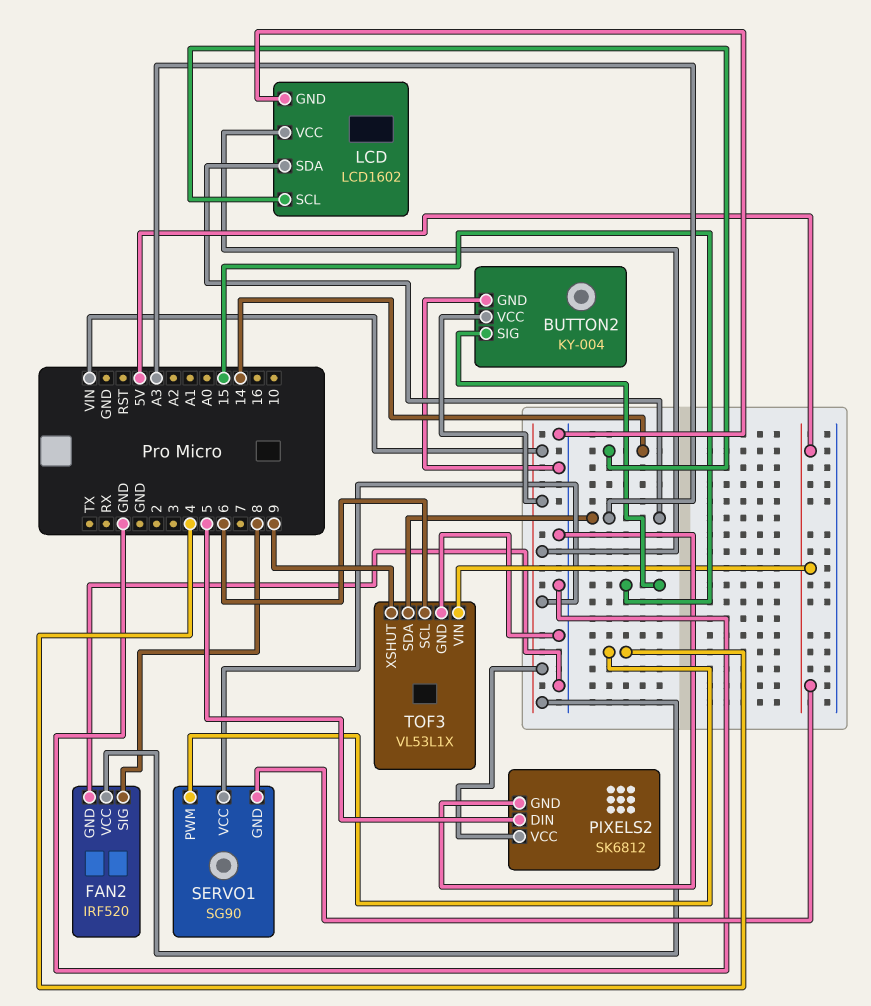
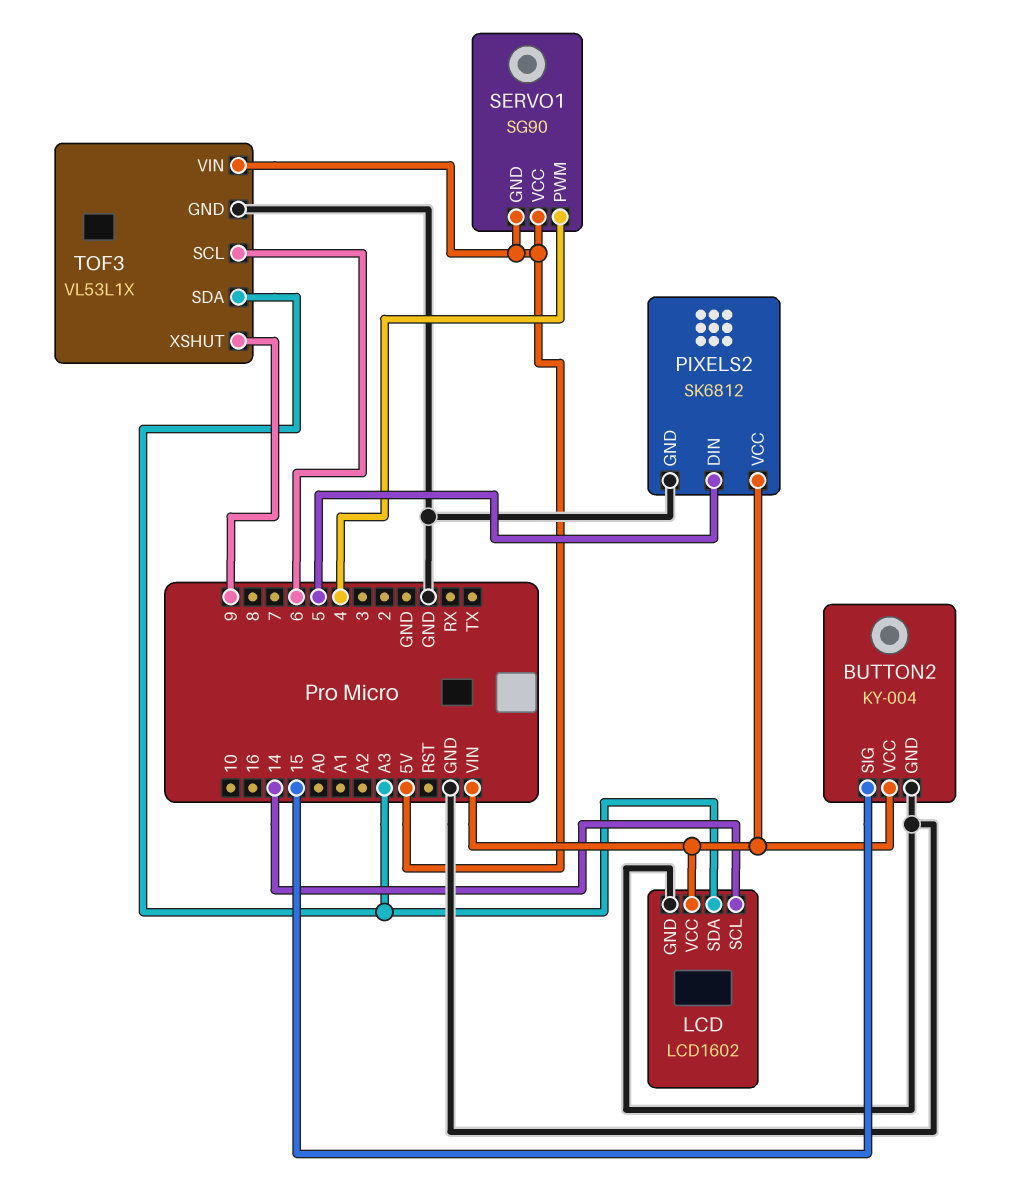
FAN2: IRF520 -> none
FAN2 pin GND: GND -> none
FAN2 pin SIG: 8 -> none
FAN2 pin VCC: VIN -> none
SERVO1 pin VCC: VIN -> 5V

